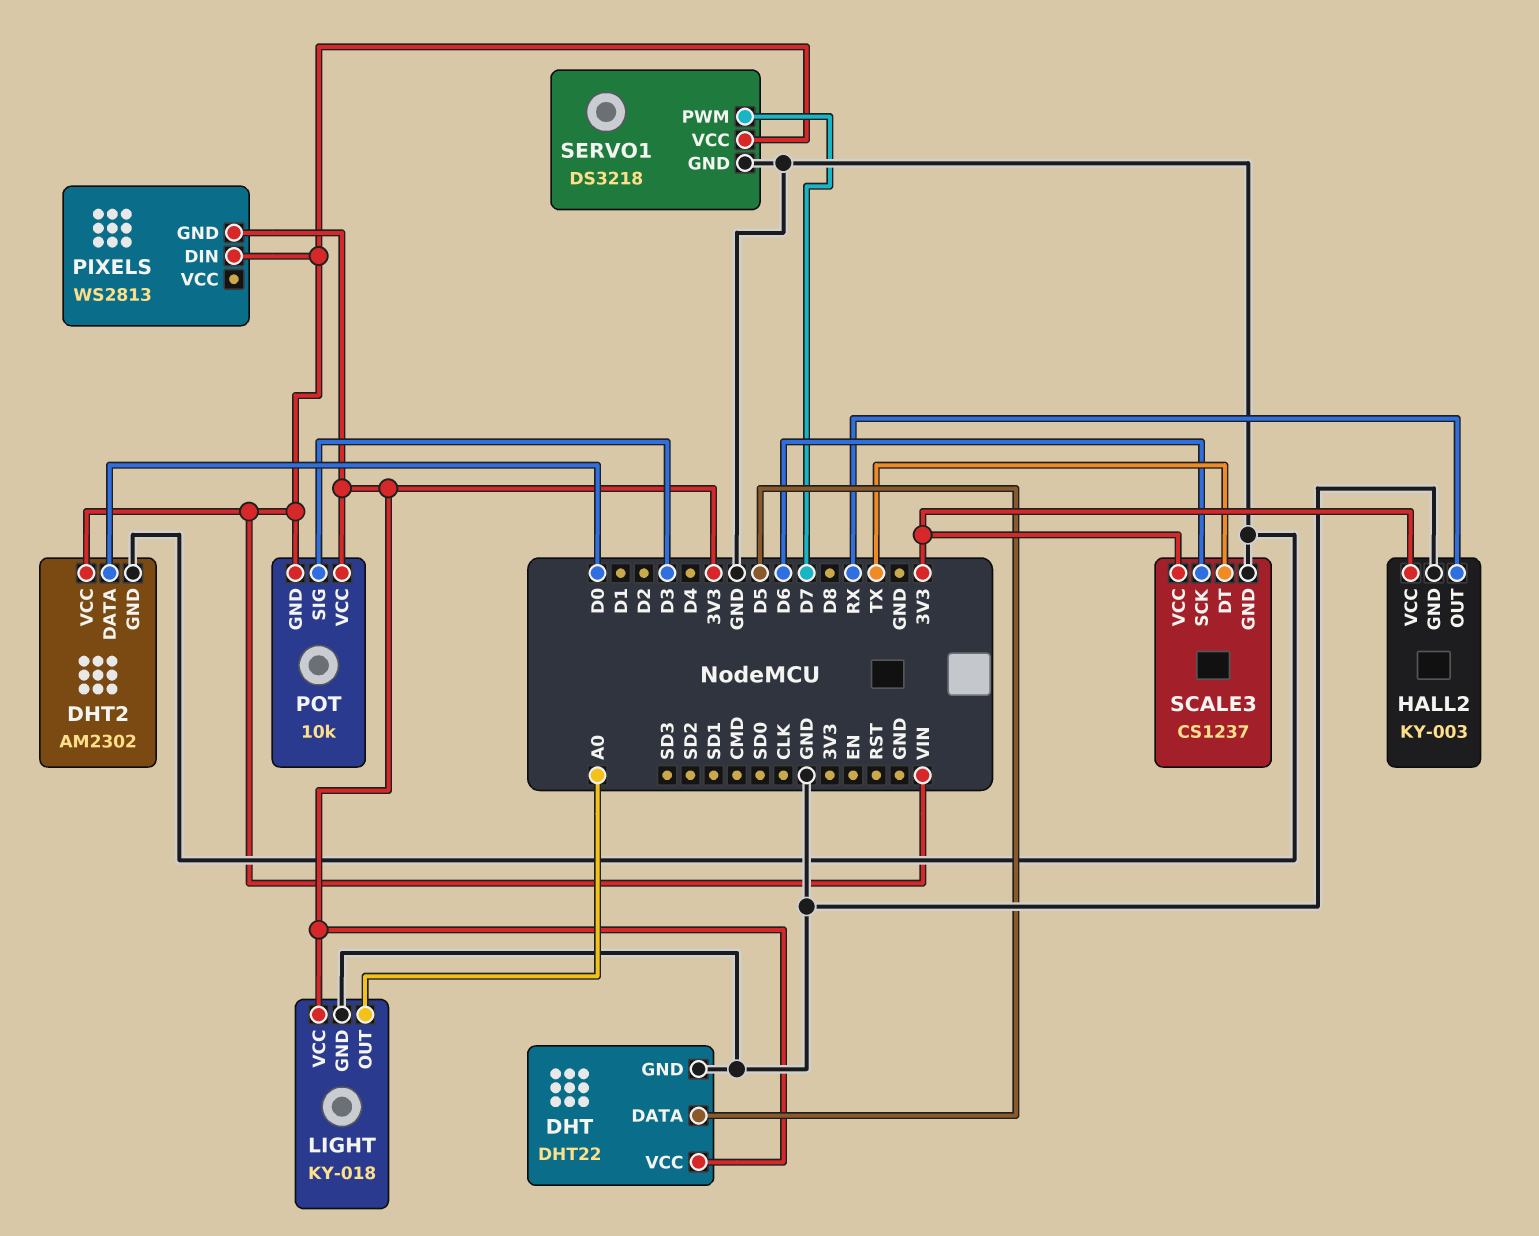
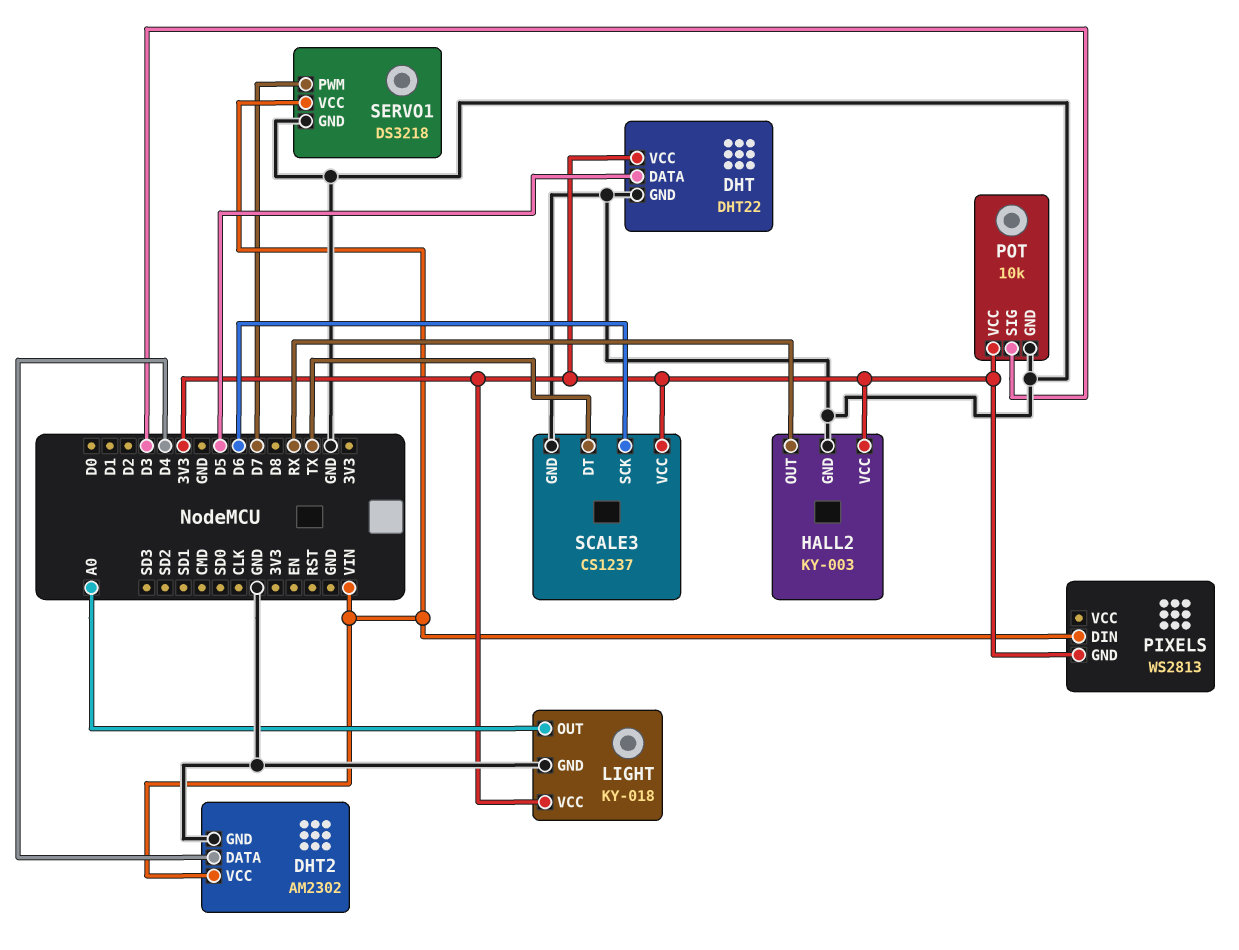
DHT2 pin DATA: D0 -> D4
POT pin GND: VIN -> GND

